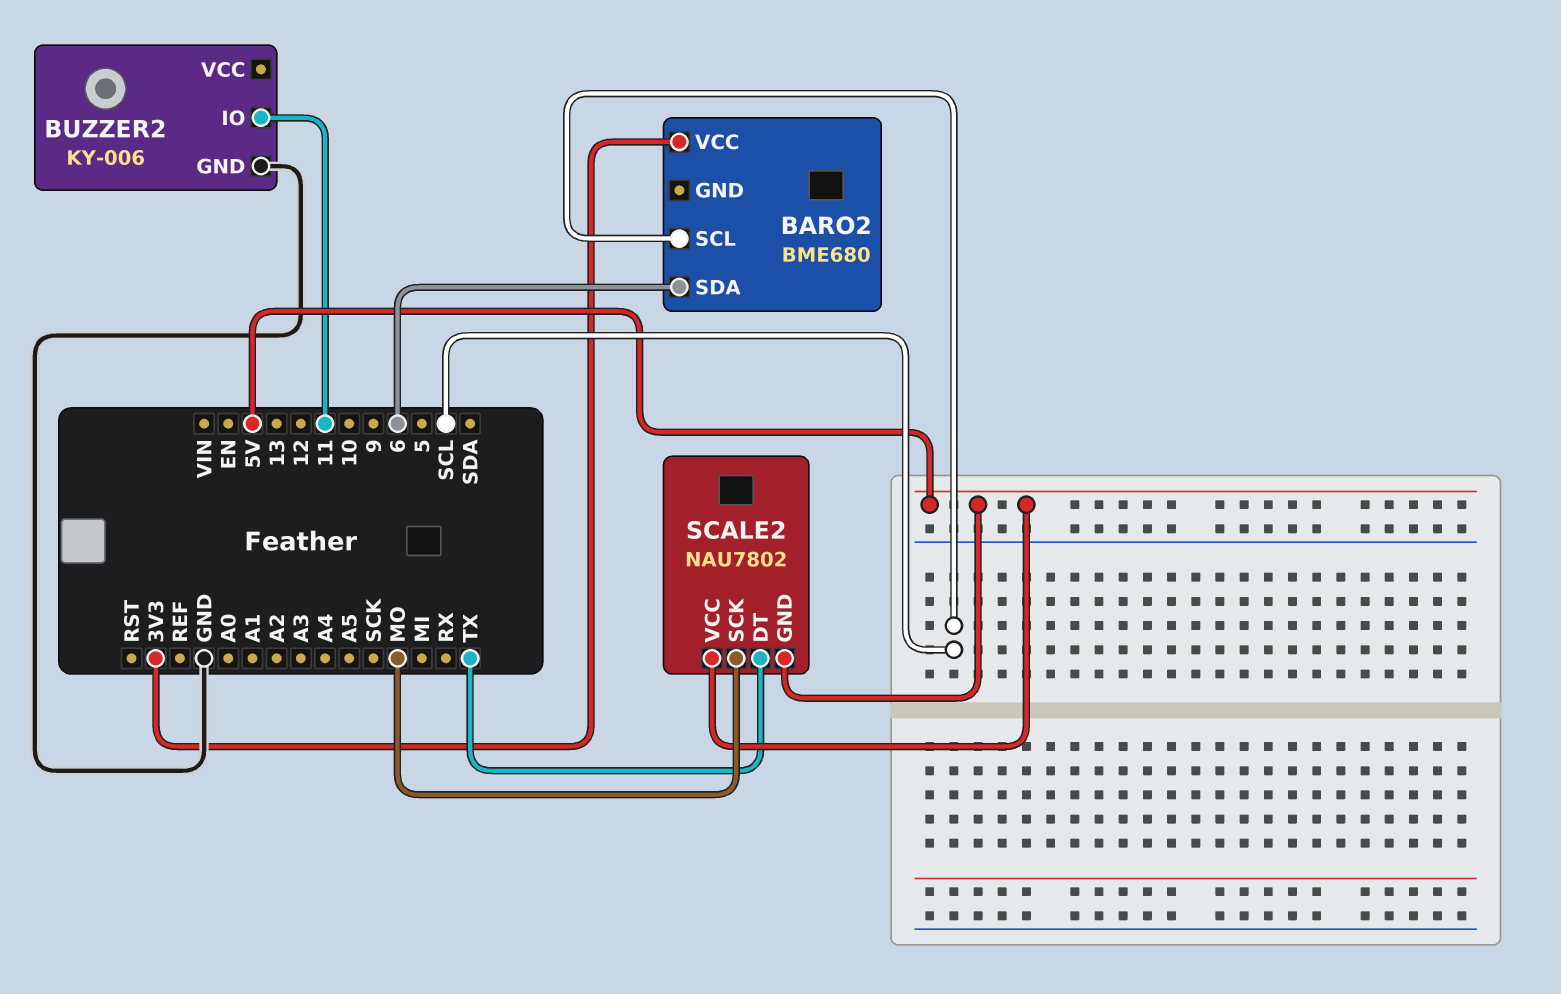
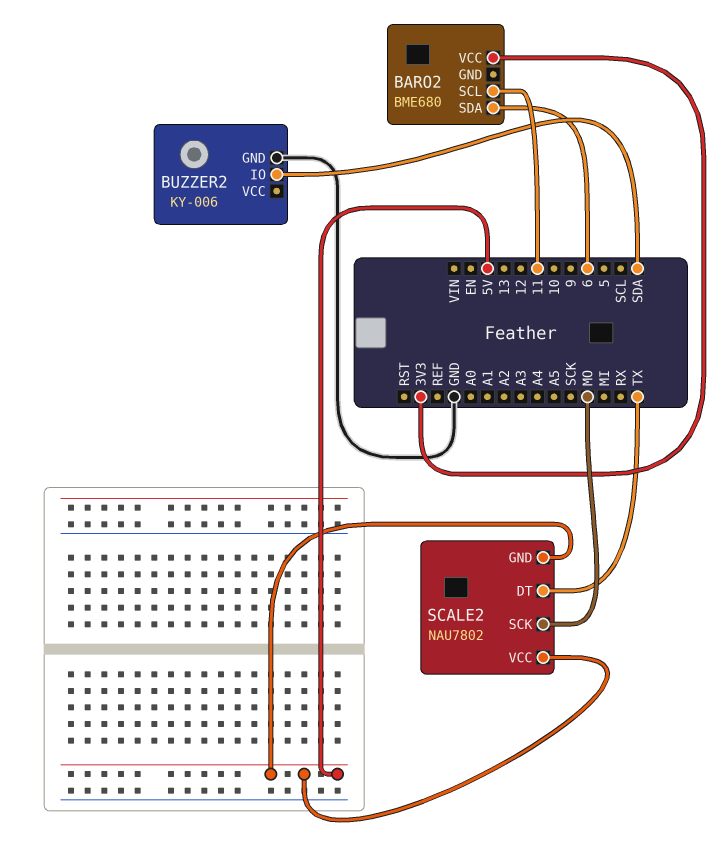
BARO2 pin SCL: SCL -> 11
BUZZER2 pin IO: 11 -> SDA

